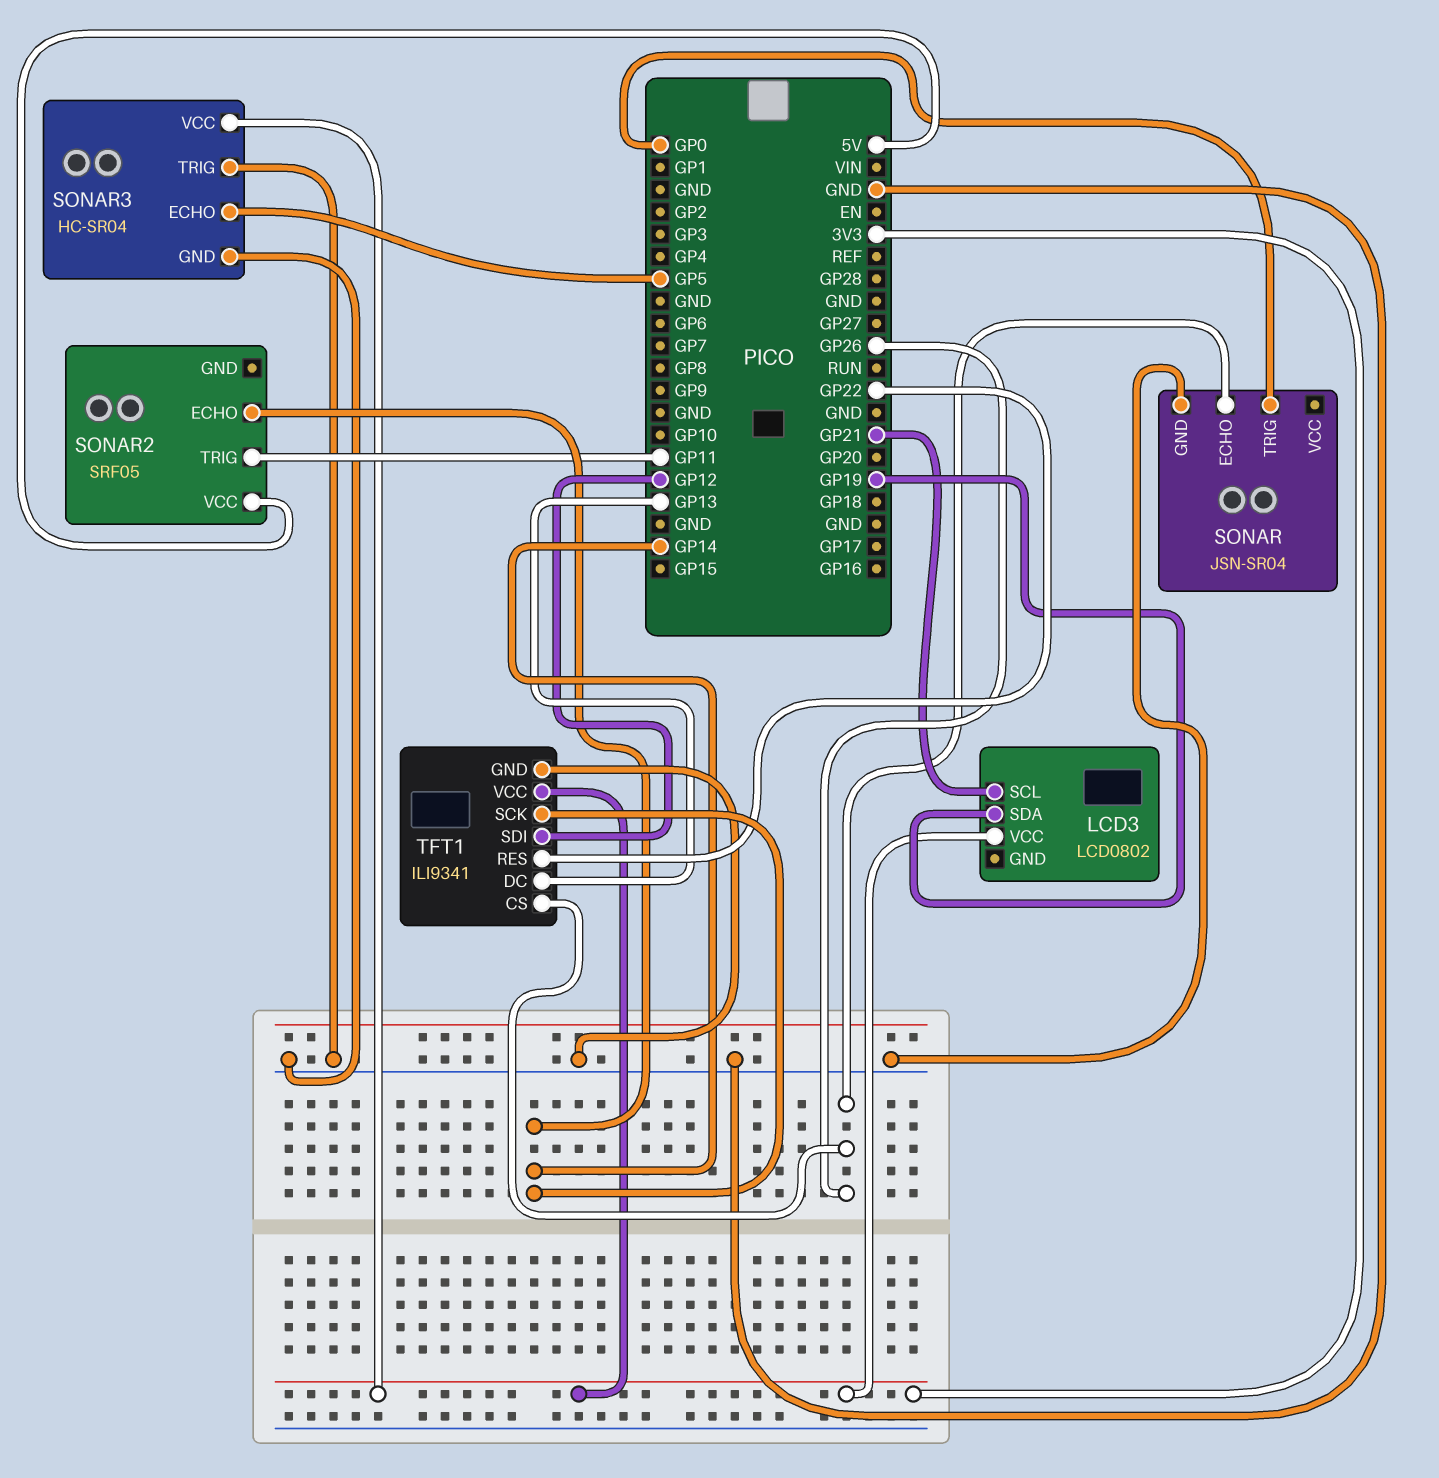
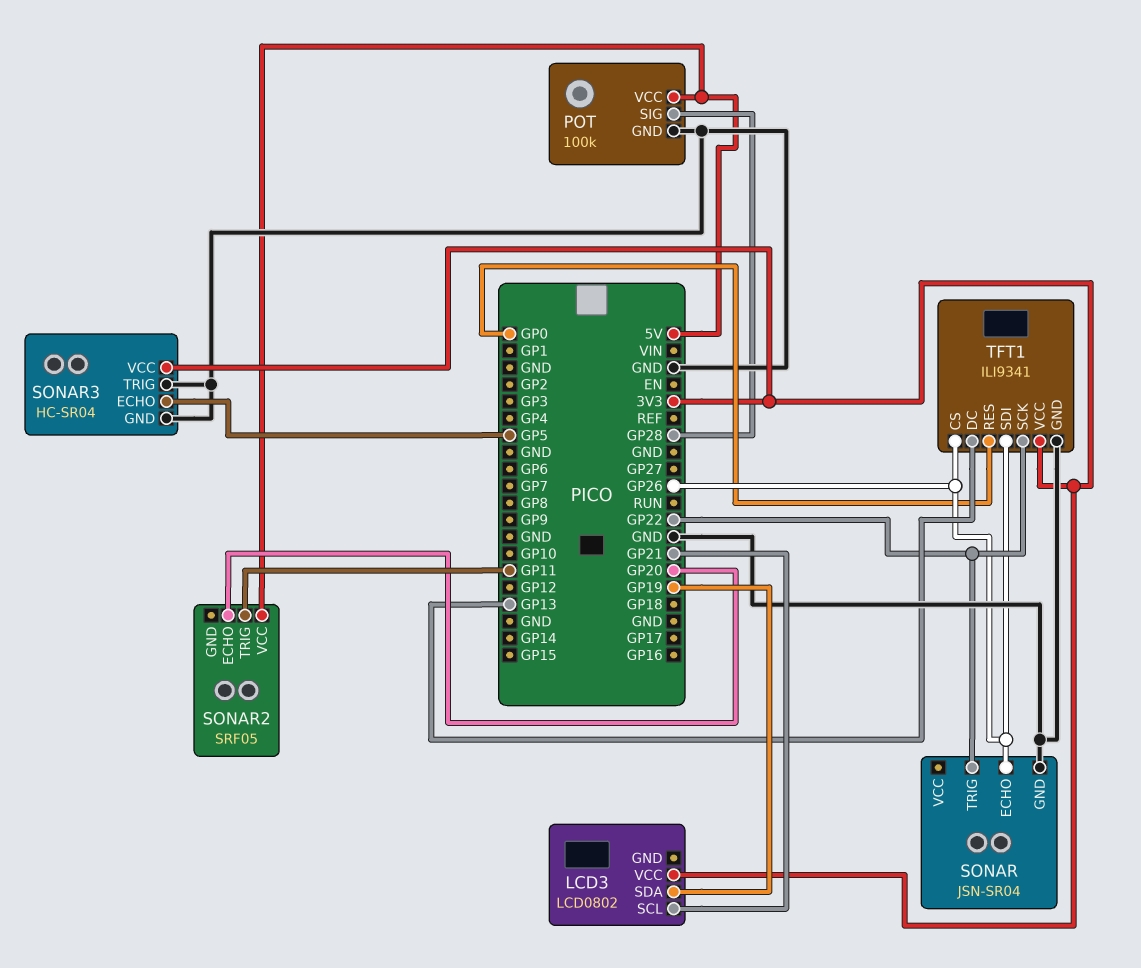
POT: none -> 100k
POT pin GND: none -> GND
POT pin SIG: none -> GP28
POT pin VCC: none -> 5V
SONAR pin TRIG: GP0 -> GP22
SONAR2 pin ECHO: GP14 -> GP20
TFT1 pin RES: GP22 -> GP0
TFT1 pin SCK: GP14 -> GP22
TFT1 pin SDI: GP12 -> GP26

